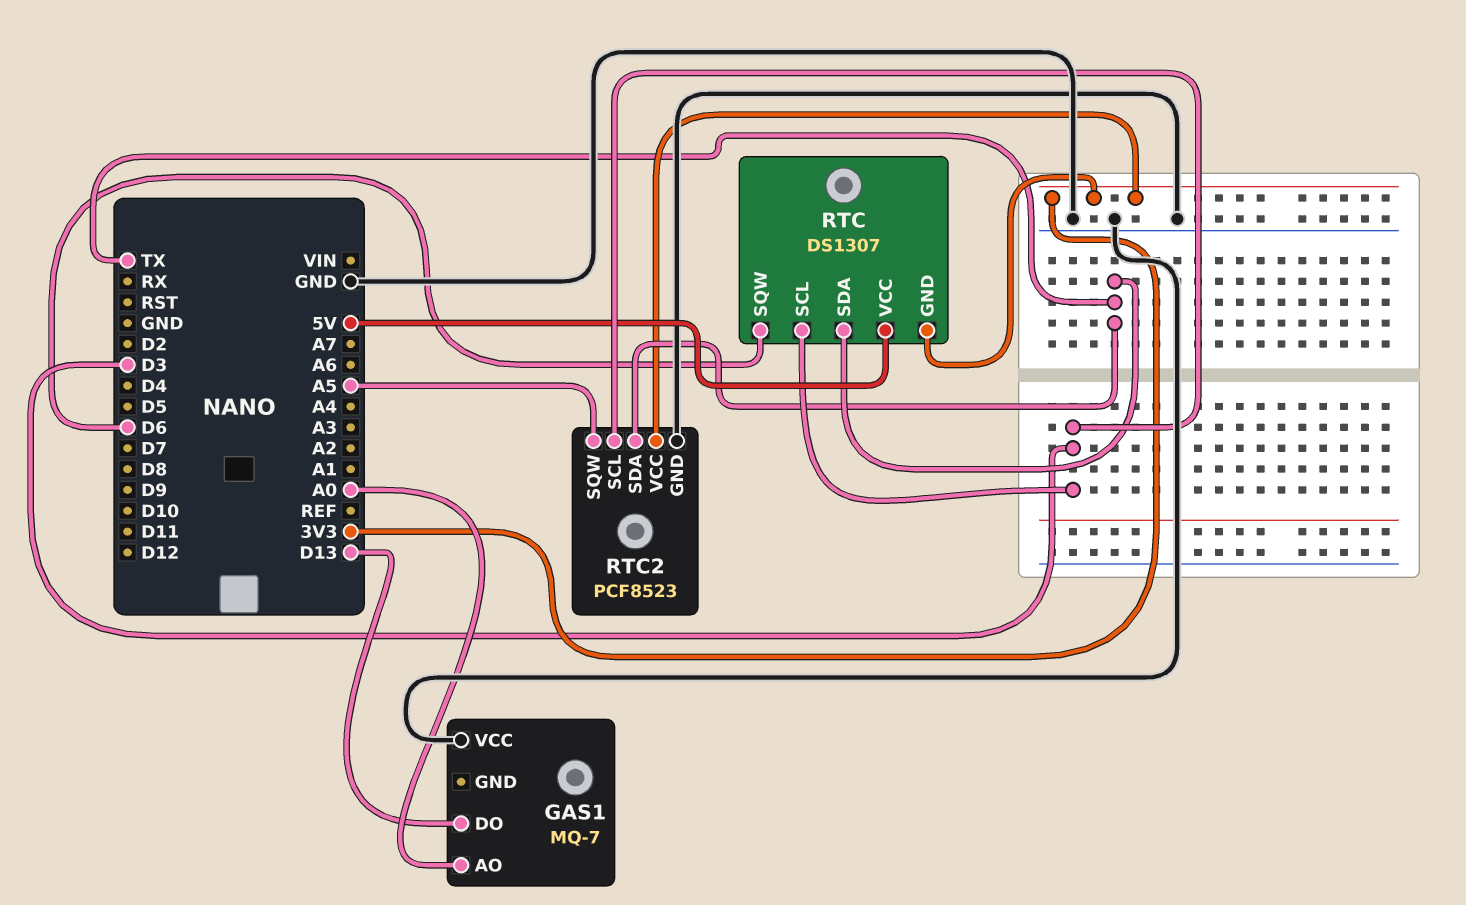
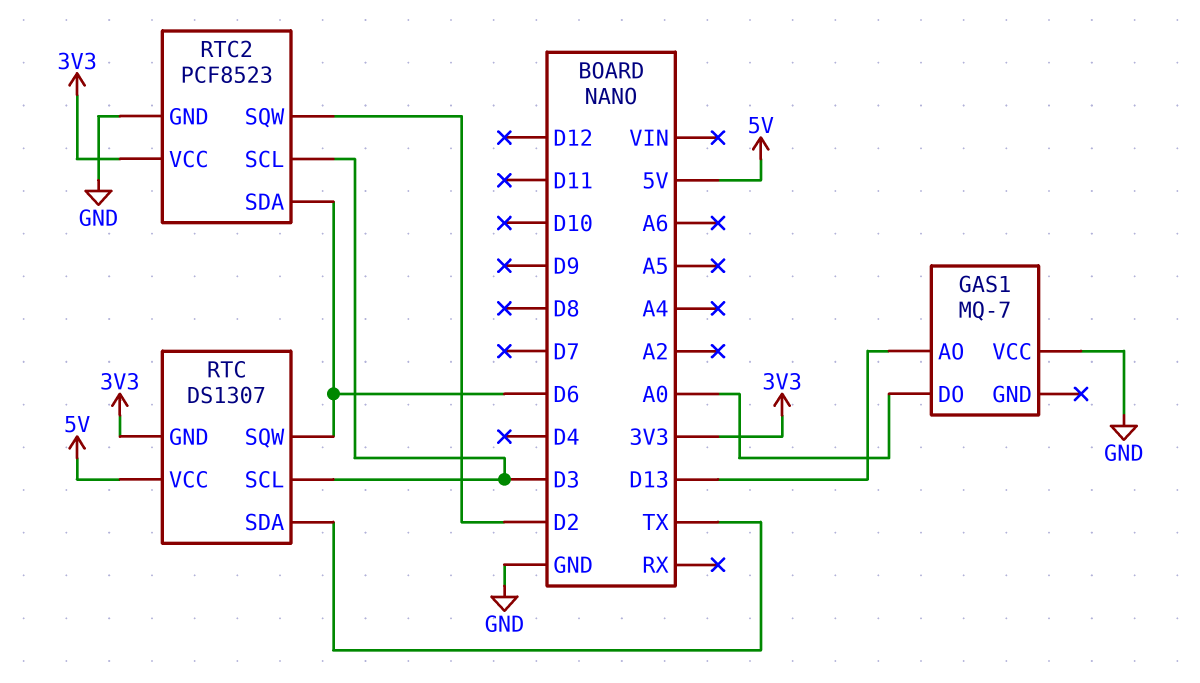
GAS1 pin AO: A0 -> D13
GAS1 pin DO: D13 -> A0
RTC2 pin SDA: TX -> D6
RTC2 pin SQW: A5 -> D2

